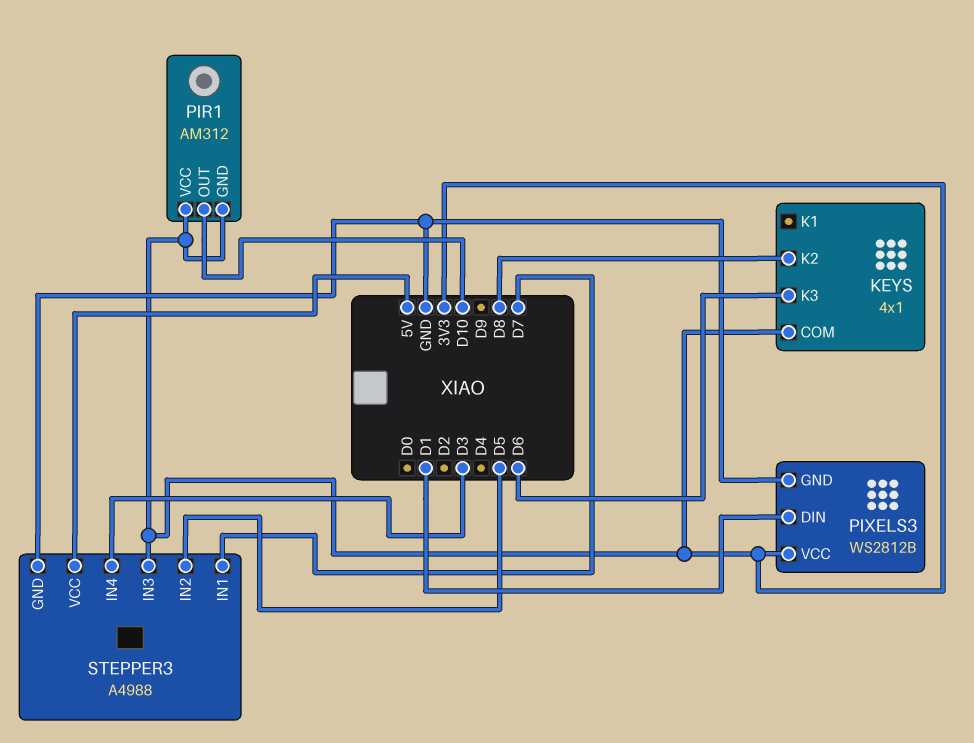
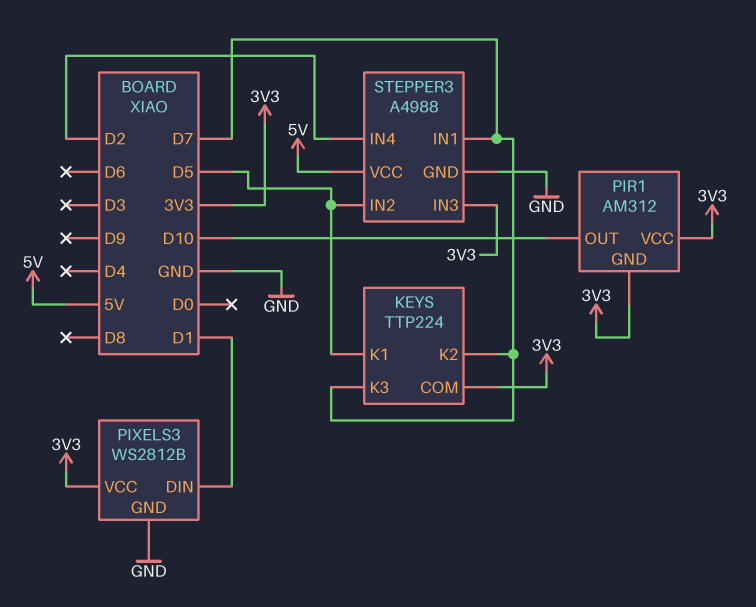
KEYS: 4x1 -> TTP224
KEYS pin K1: none -> D5
KEYS pin K2: D8 -> D7
KEYS pin K3: D6 -> D7
STEPPER3 pin IN4: D3 -> D2

